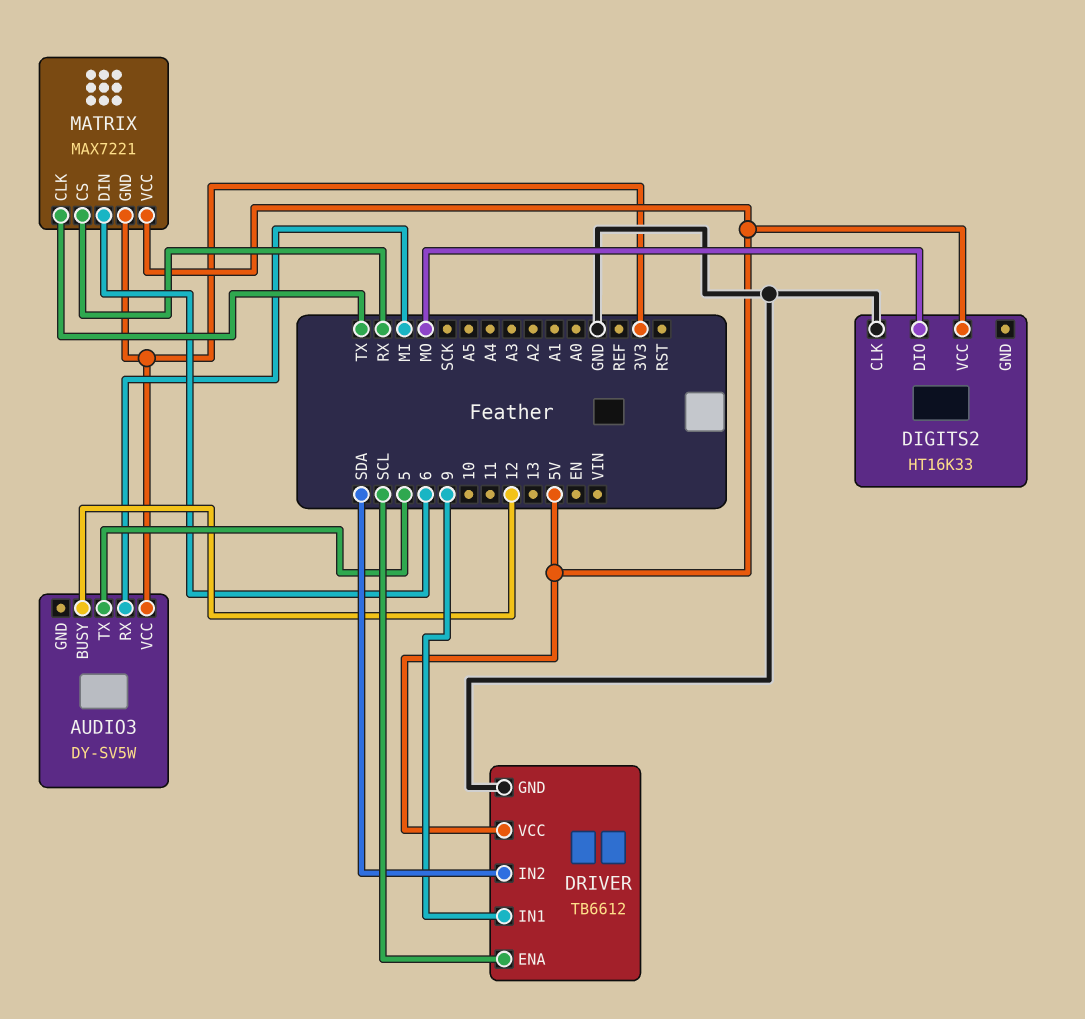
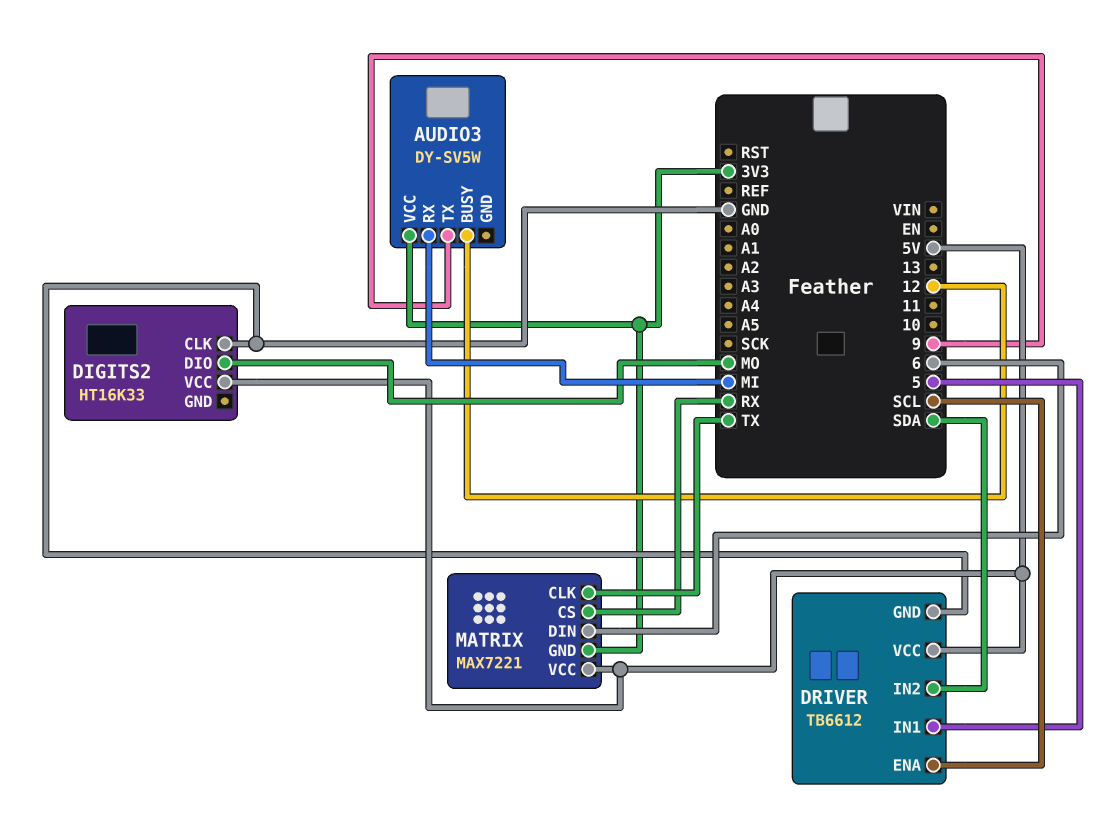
AUDIO3 pin TX: 5 -> 9
DRIVER pin IN1: 9 -> 5

